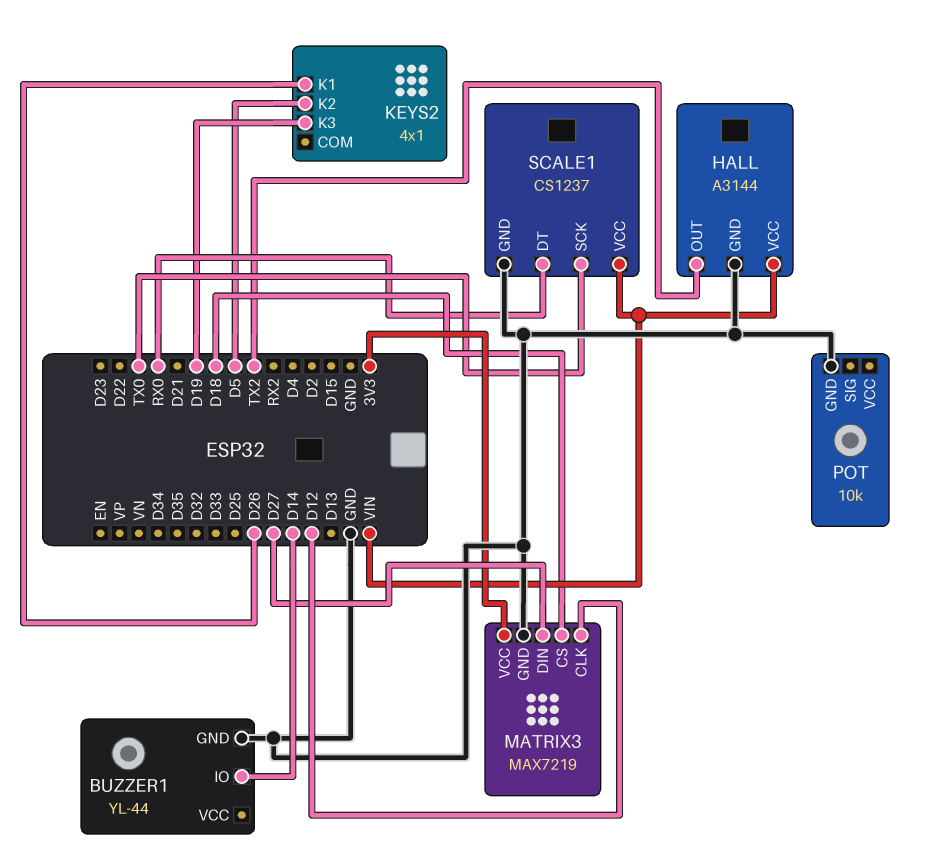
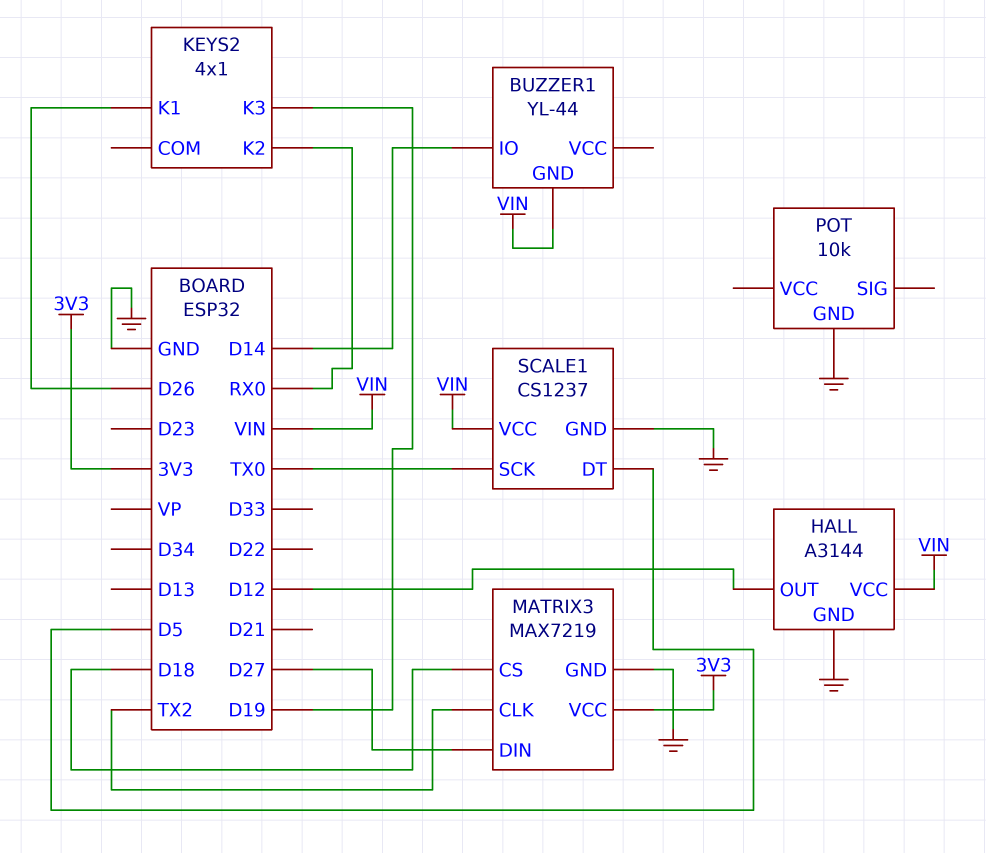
BUZZER1 pin GND: GND -> VIN
HALL pin OUT: TX2 -> D12
KEYS2 pin K2: D5 -> RX0
MATRIX3 pin CLK: D12 -> TX2
SCALE1 pin DT: RX0 -> D5

